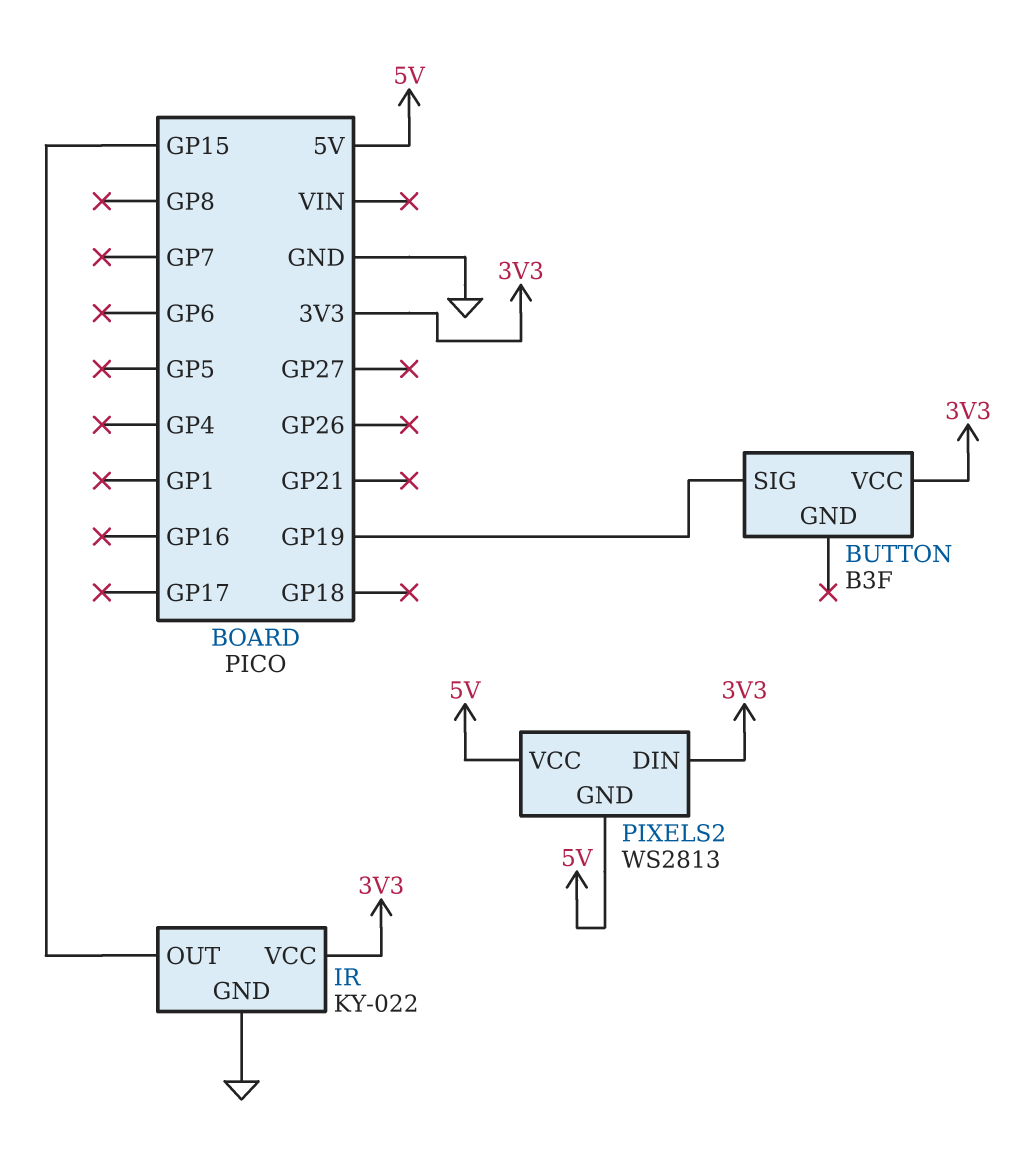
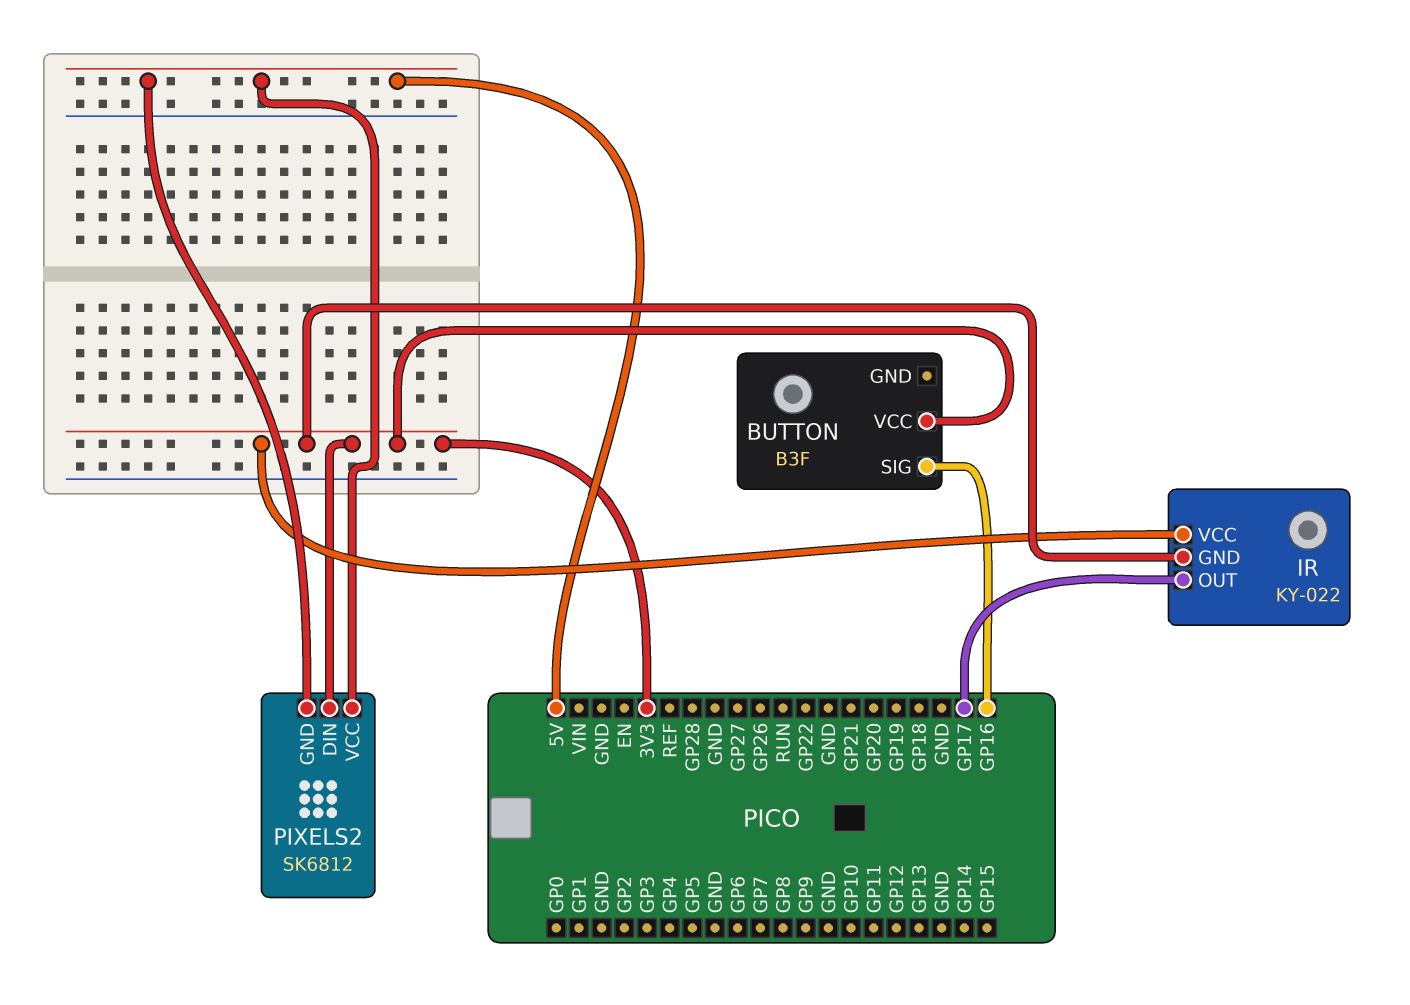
BUTTON pin SIG: GP19 -> GP16
IR pin GND: GND -> 3V3
IR pin OUT: GP15 -> GP17
PIXELS2: WS2813 -> SK6812

